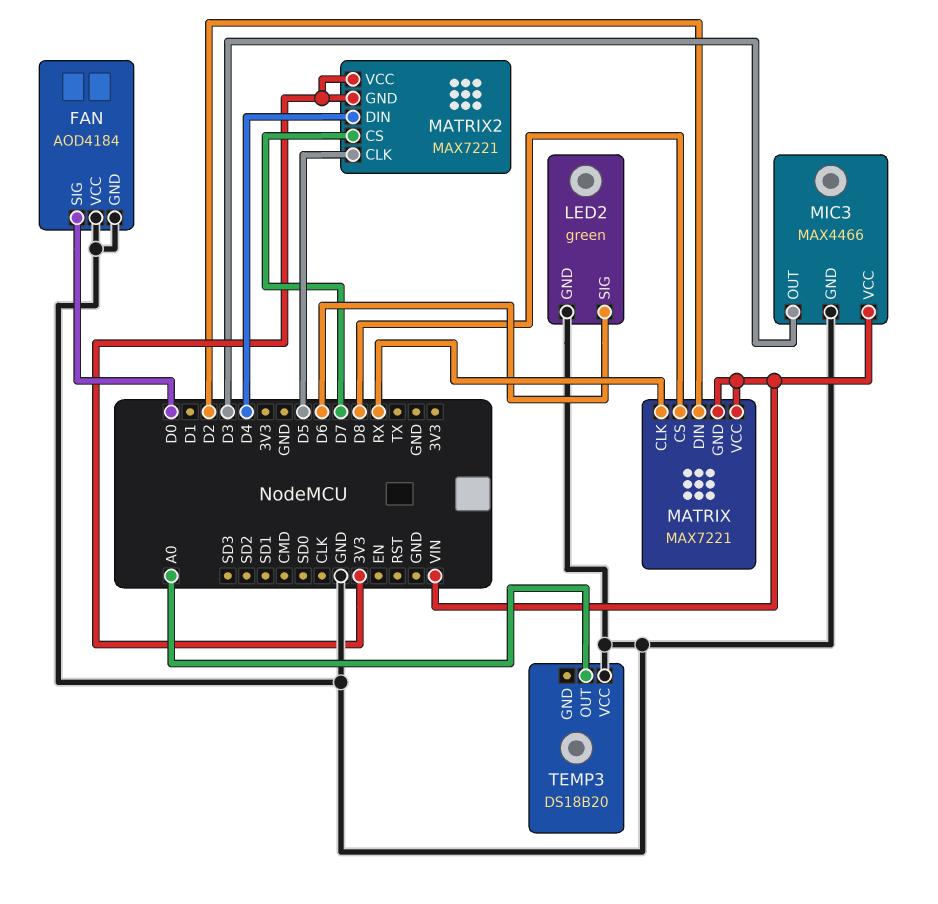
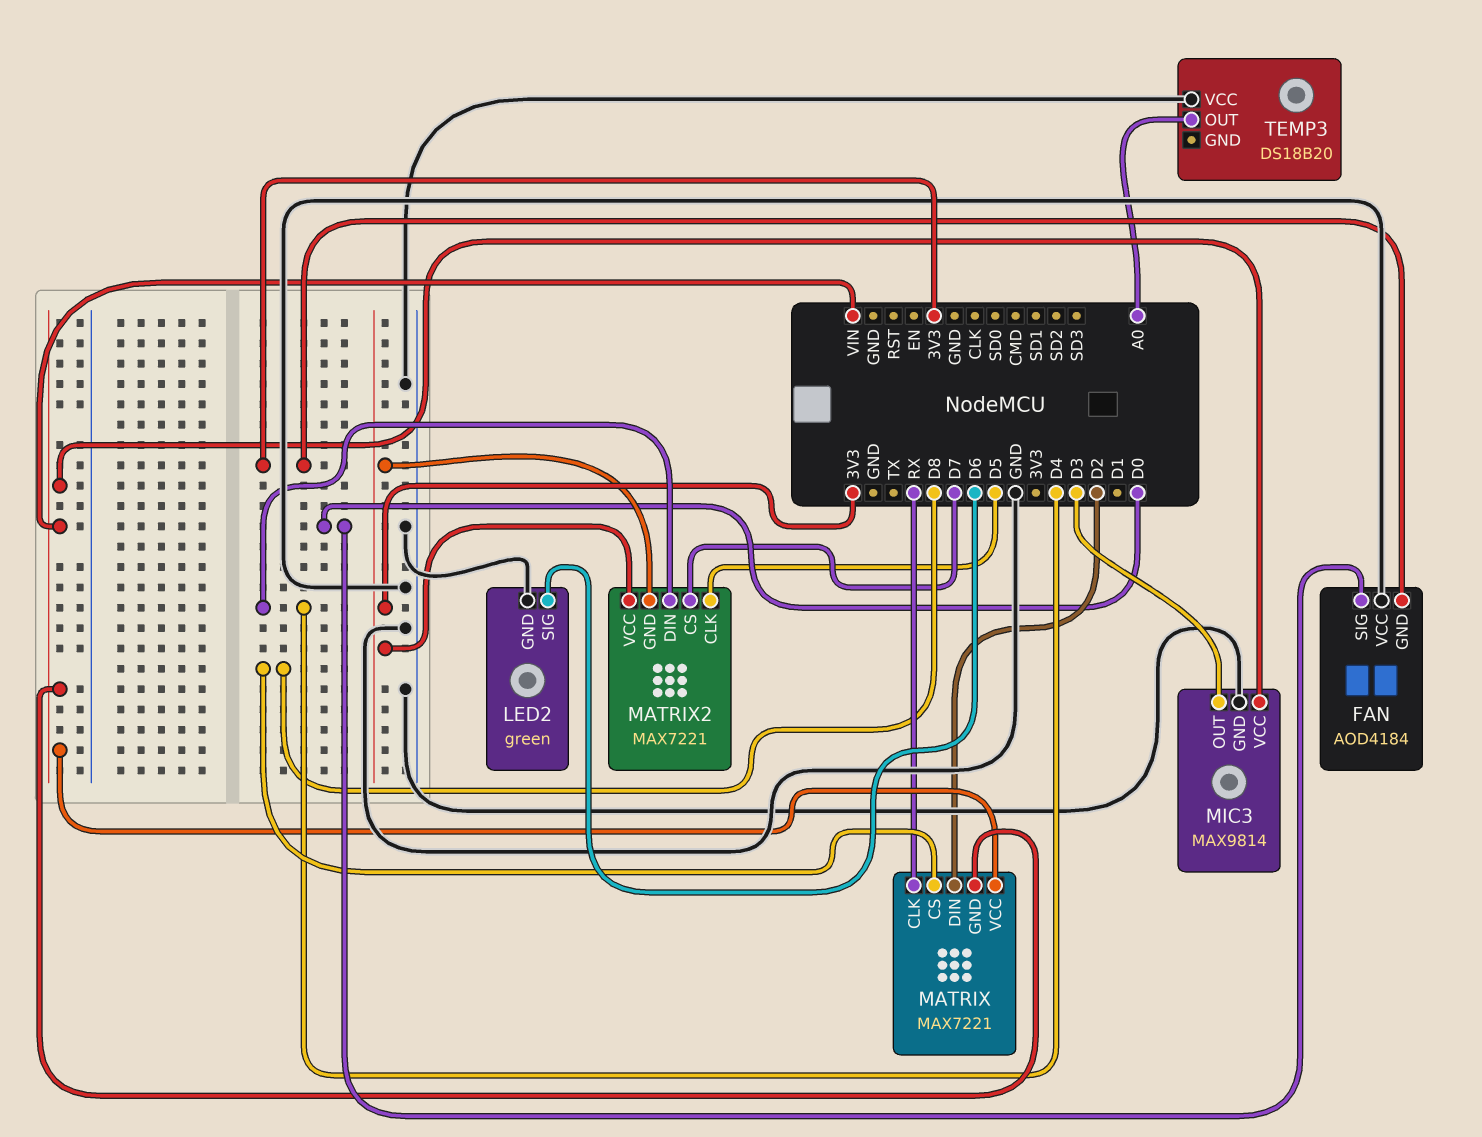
FAN pin GND: GND -> 3V3
MIC3: MAX4466 -> MAX9814

